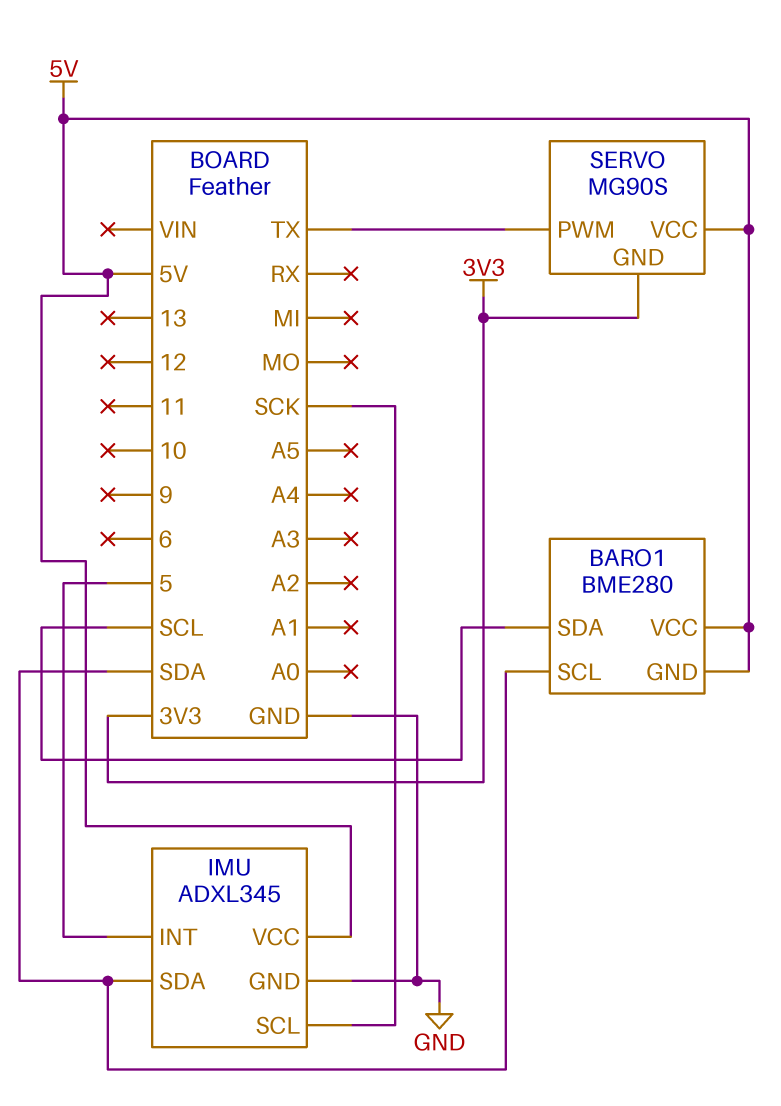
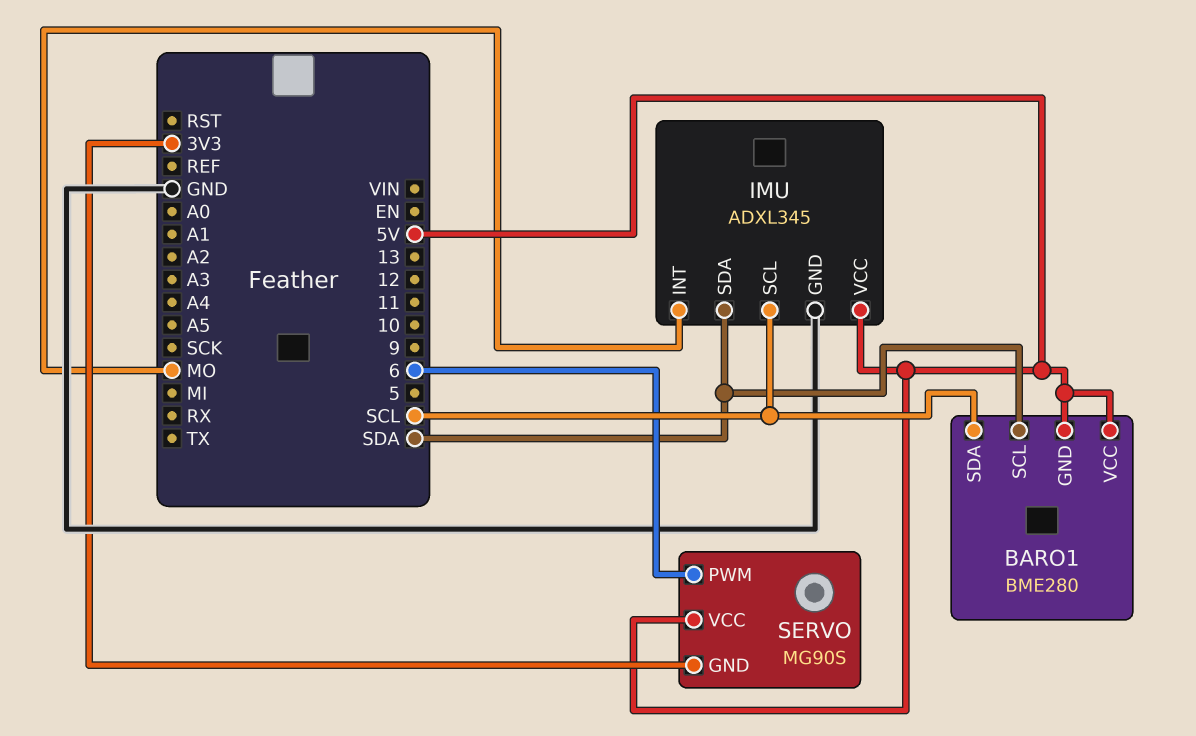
IMU pin INT: 5 -> MO
IMU pin SCL: SCK -> SCL
SERVO pin PWM: TX -> 6

